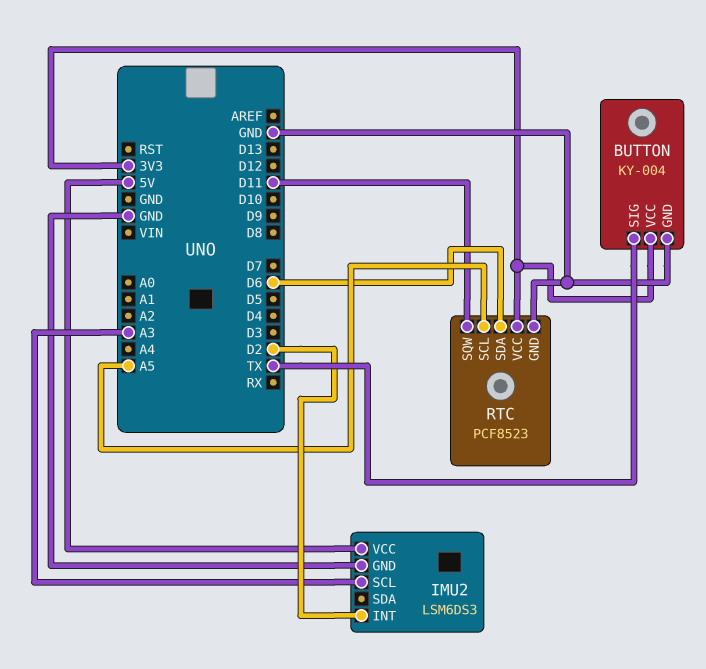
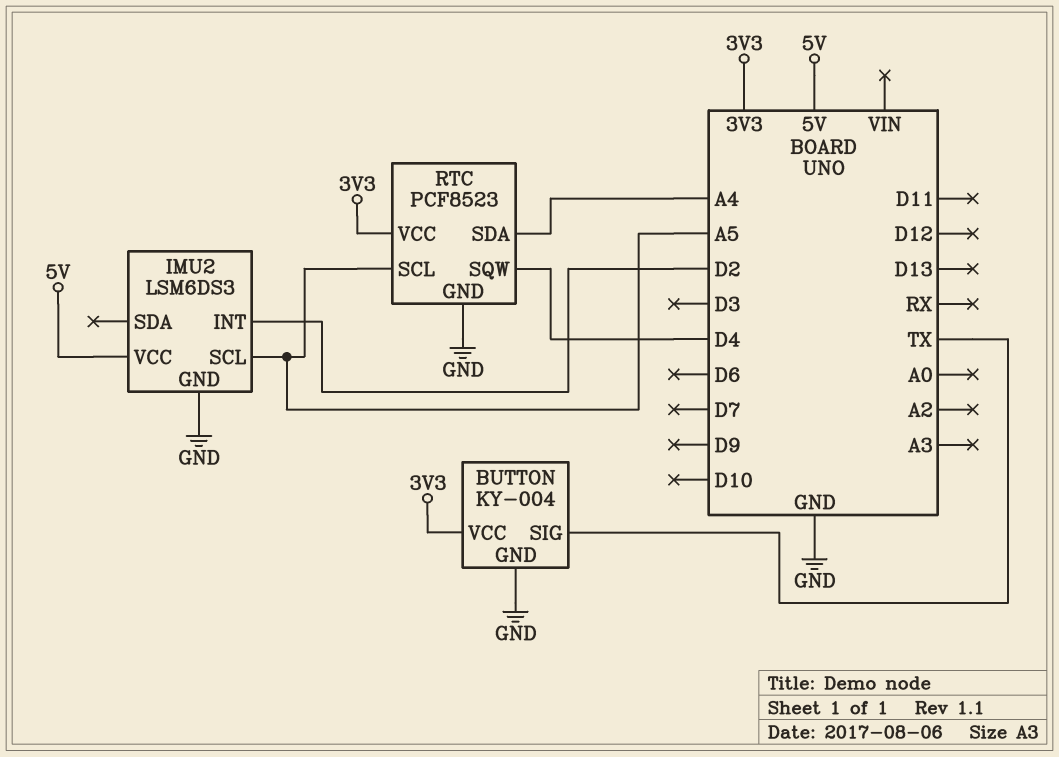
IMU2 pin SCL: A3 -> A5
RTC pin SDA: D6 -> A4
RTC pin SQW: D11 -> D4

